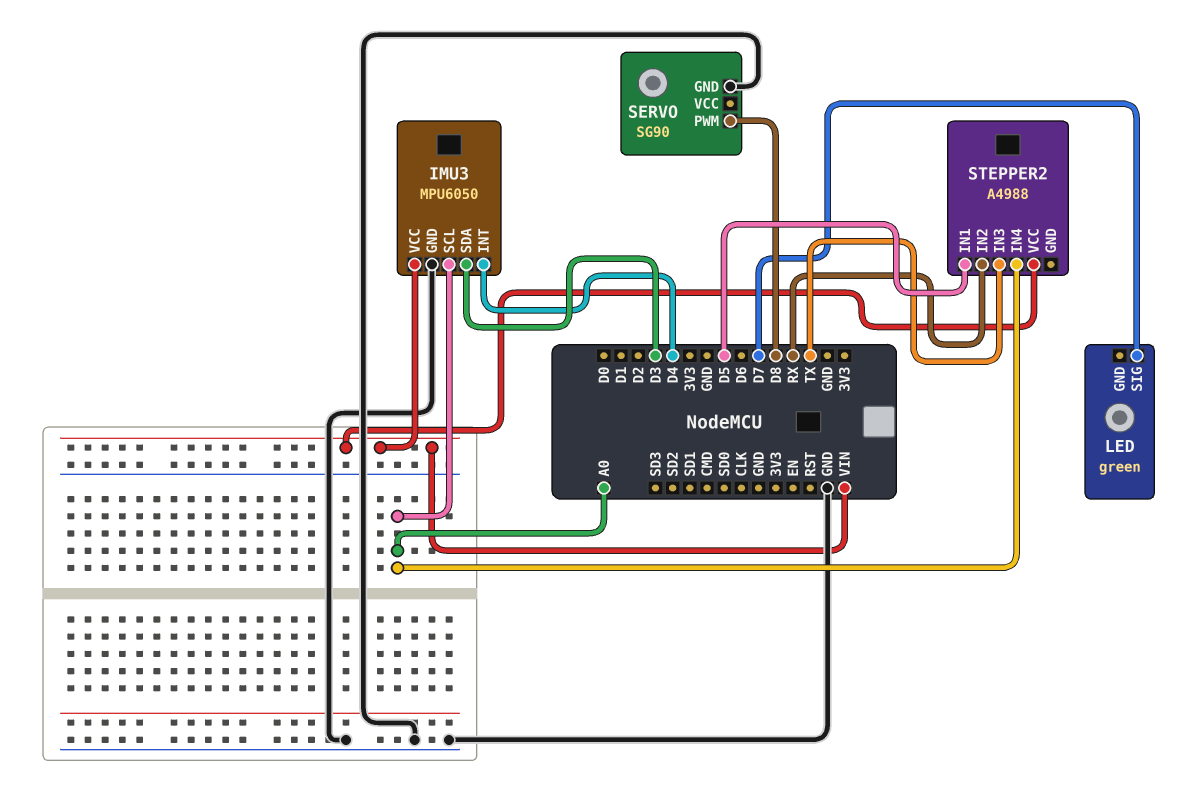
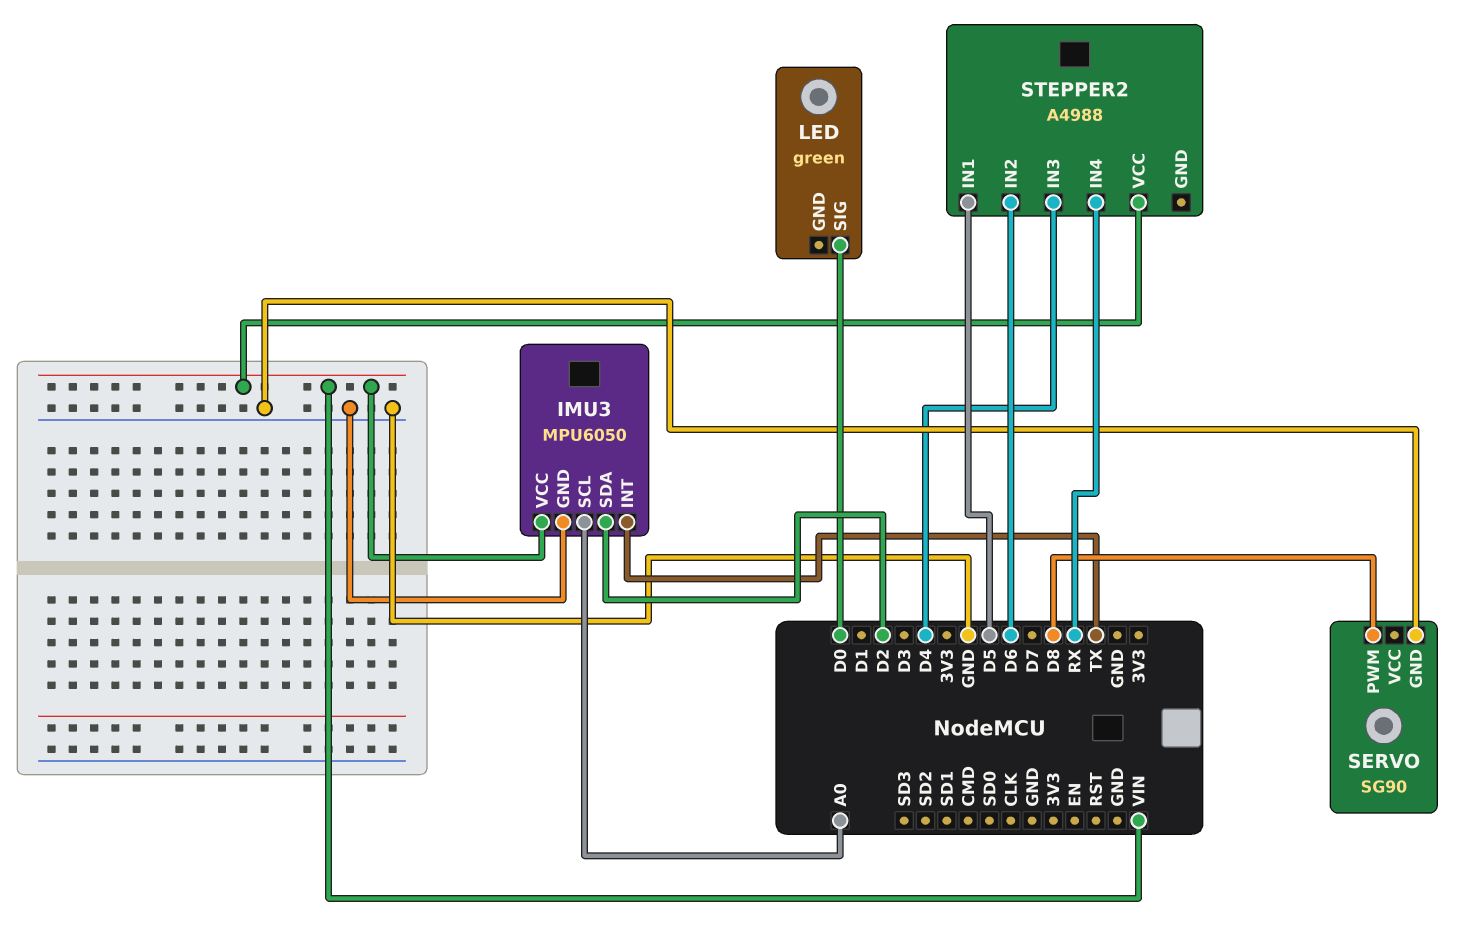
IMU3 pin INT: D4 -> TX
IMU3 pin SDA: D3 -> D2
LED pin SIG: D7 -> D0
STEPPER2 pin IN2: RX -> D6
STEPPER2 pin IN3: TX -> D4
STEPPER2 pin IN4: A0 -> RX

